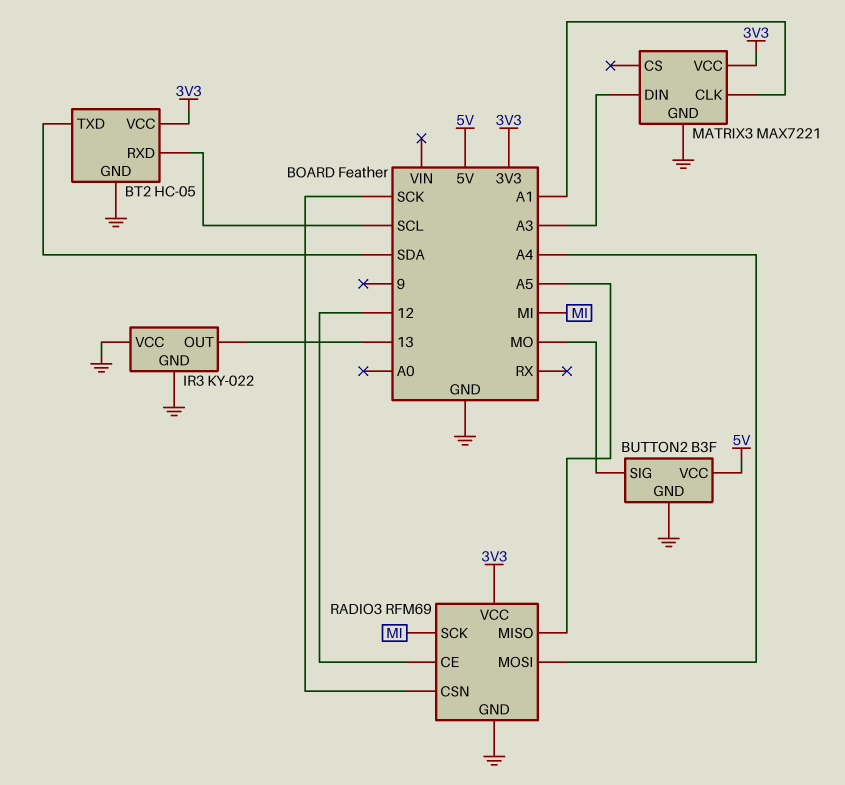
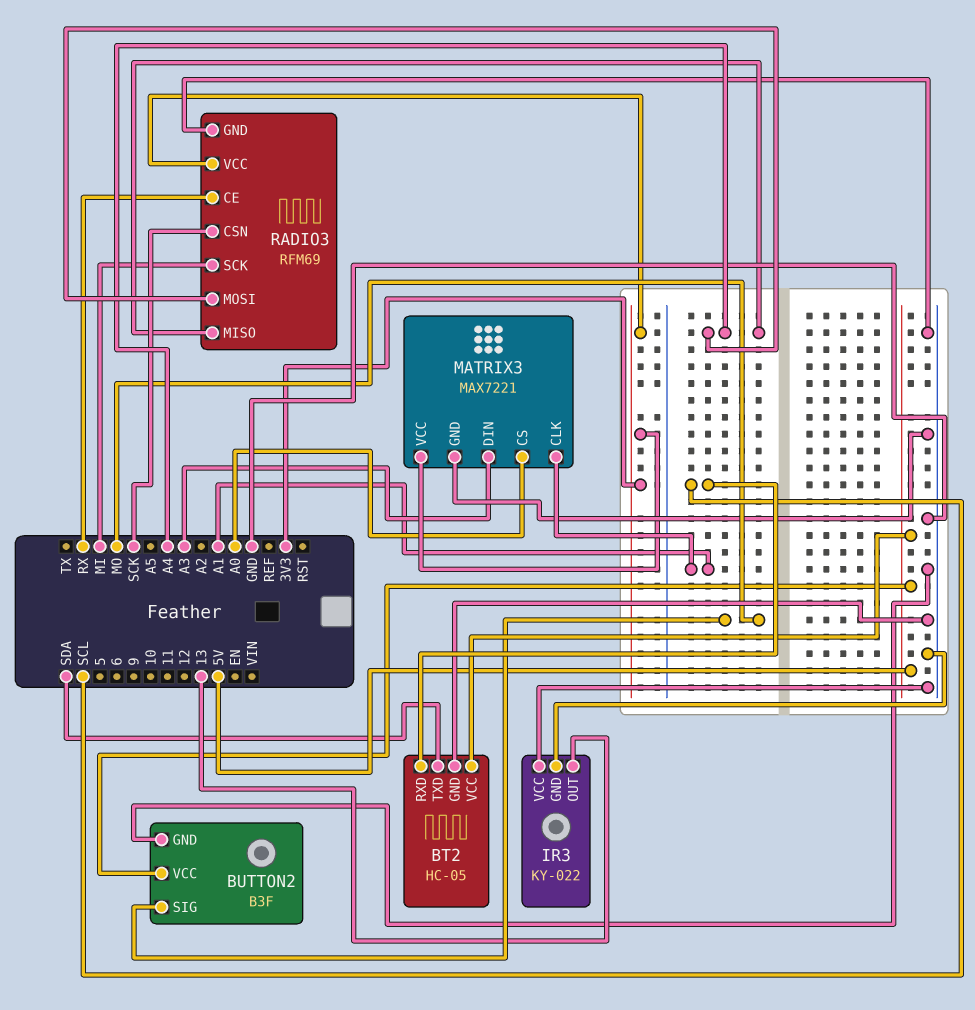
BT2 pin VCC: 3V3 -> 5V
MATRIX3 pin CS: none -> A0
RADIO3 pin CE: 12 -> RX
RADIO3 pin MISO: A5 -> A4

